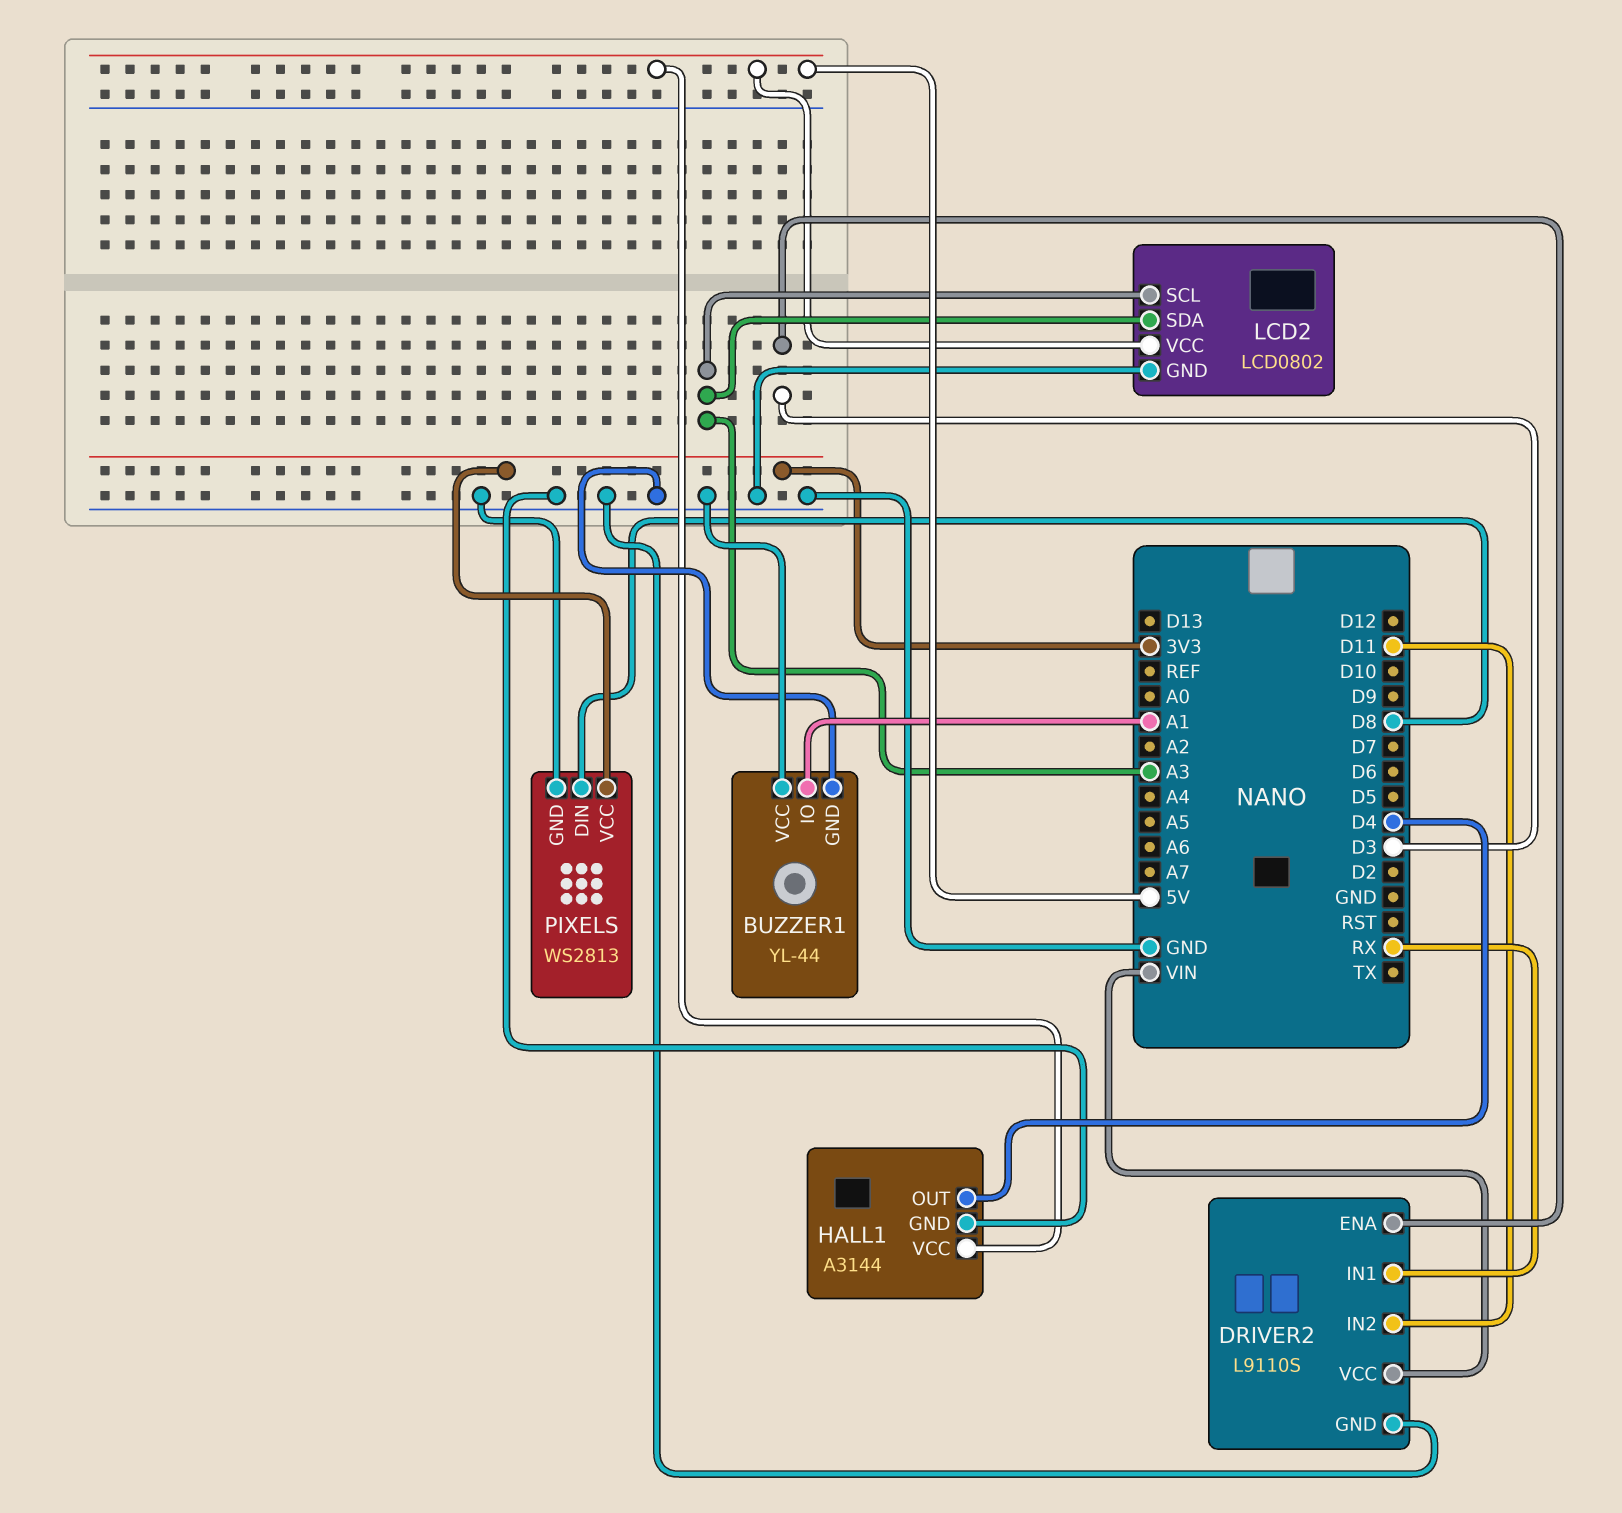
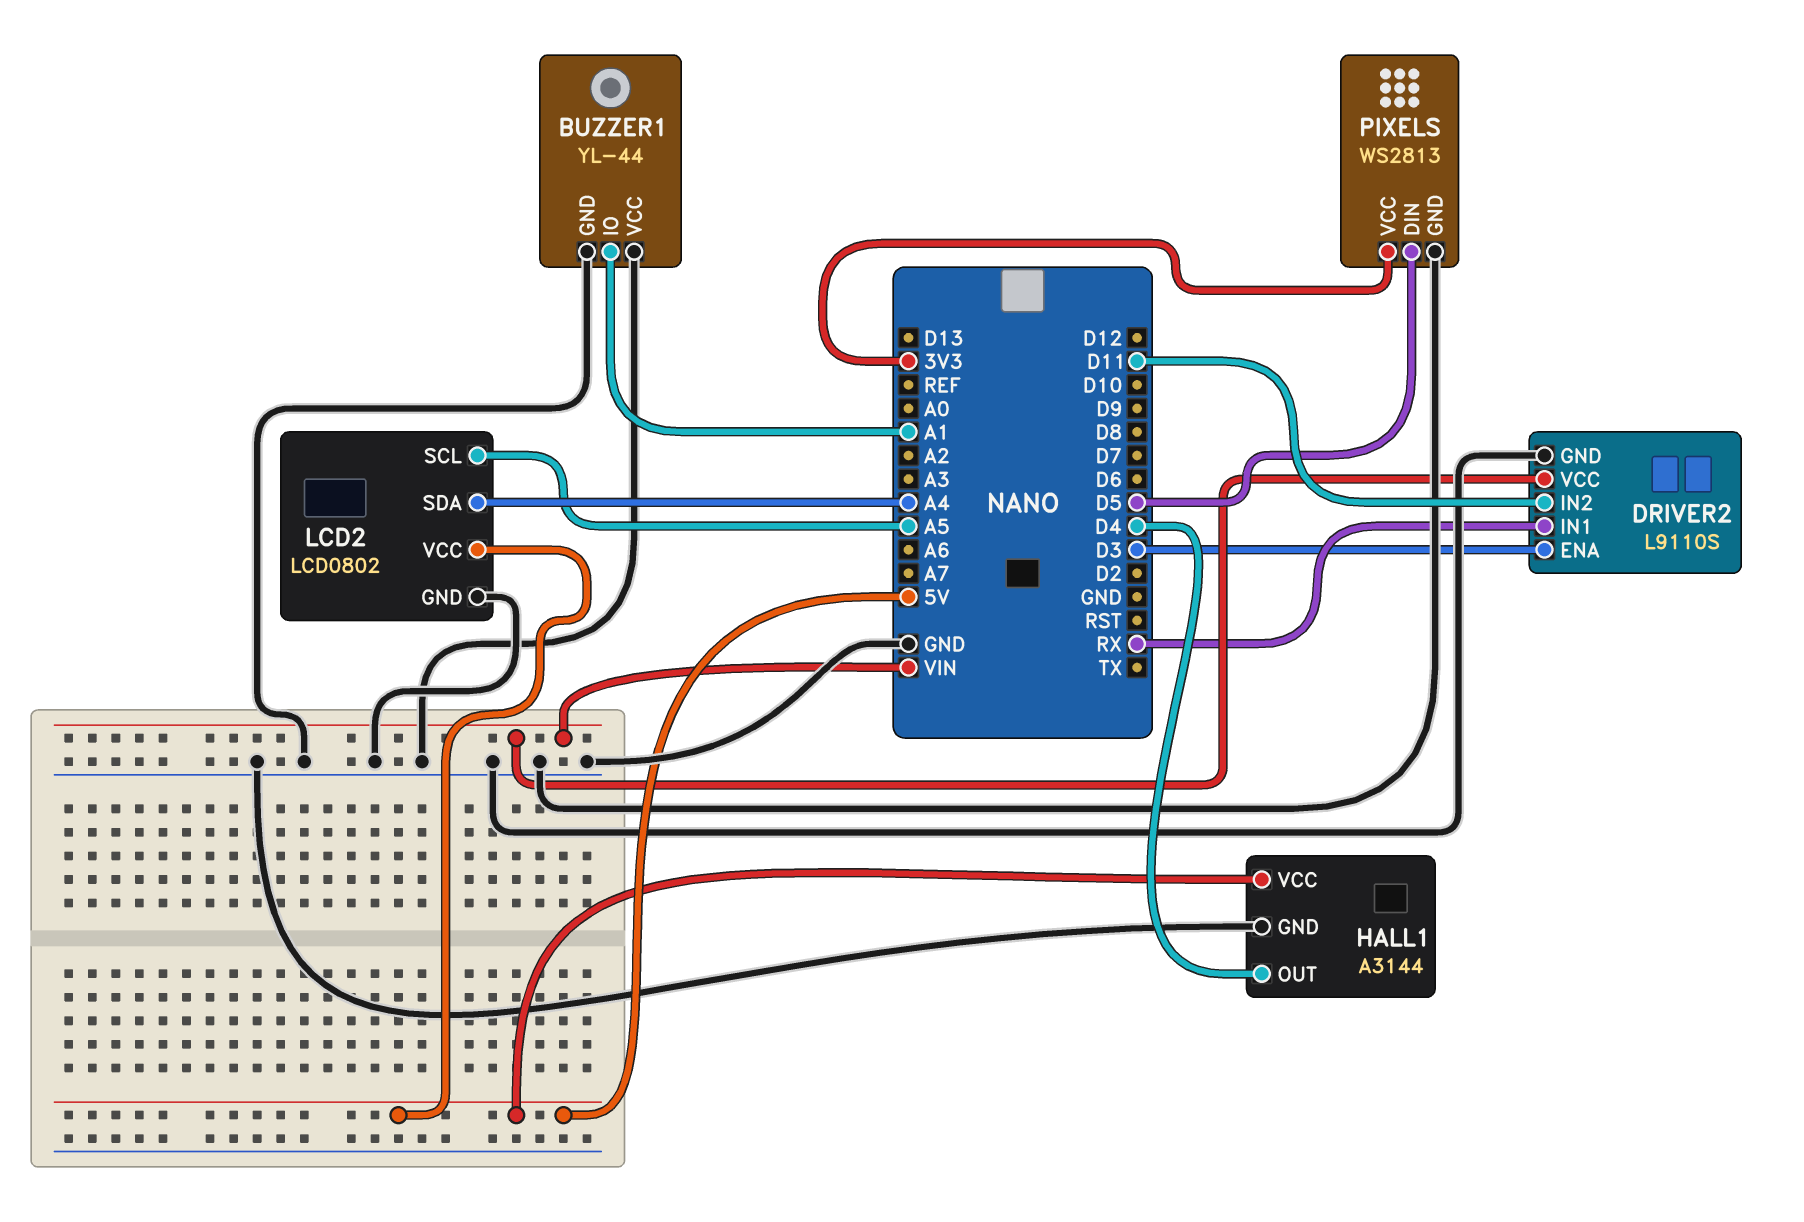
LCD2 pin SCL: A3 -> A5
LCD2 pin SDA: A3 -> A4
PIXELS pin DIN: D8 -> D5

